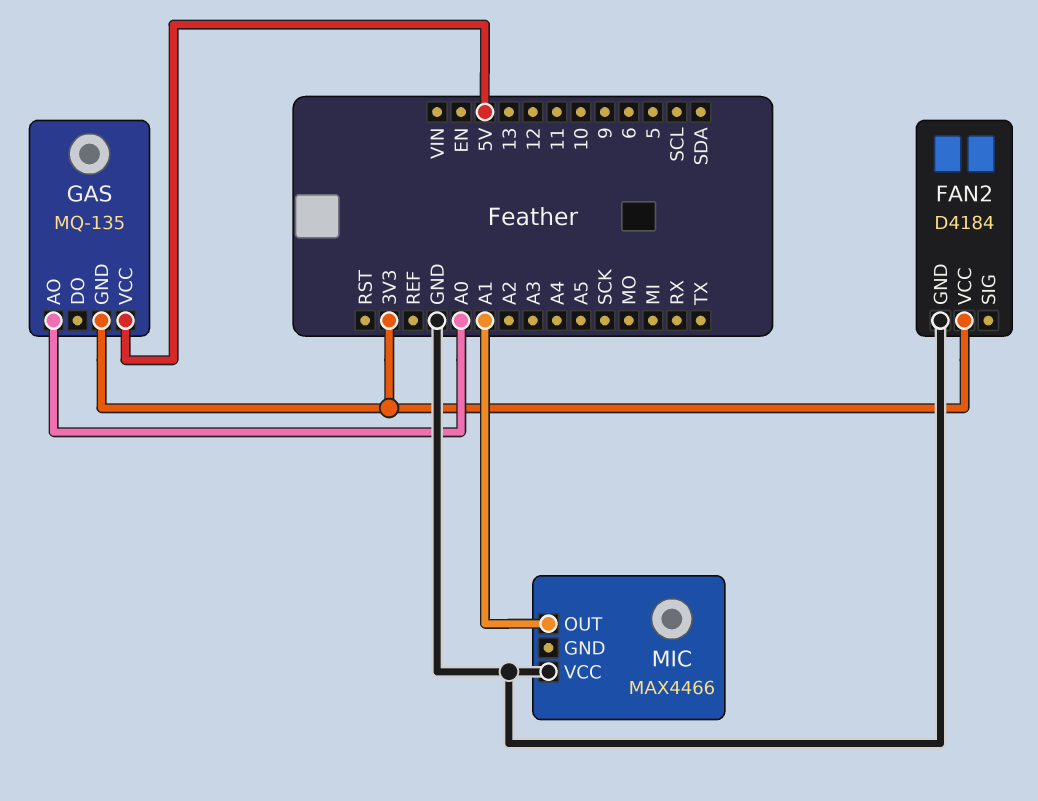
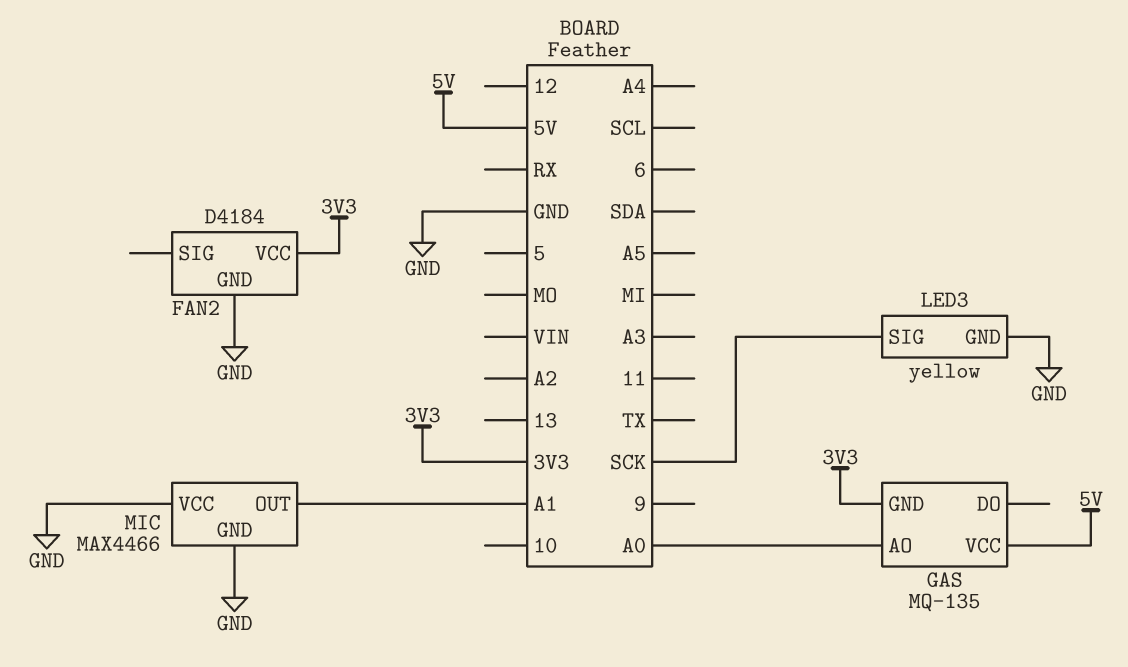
LED3: none -> yellow
LED3 pin GND: none -> GND
LED3 pin SIG: none -> SCK
MIC pin GND: none -> GND

